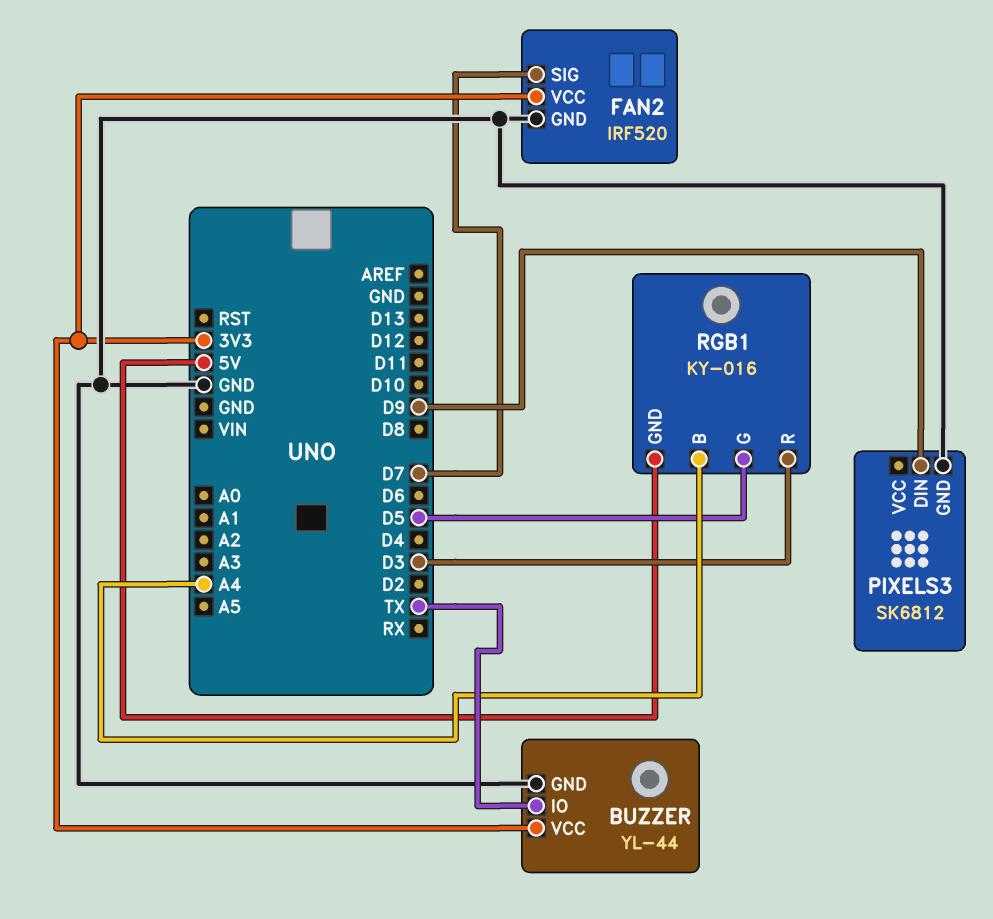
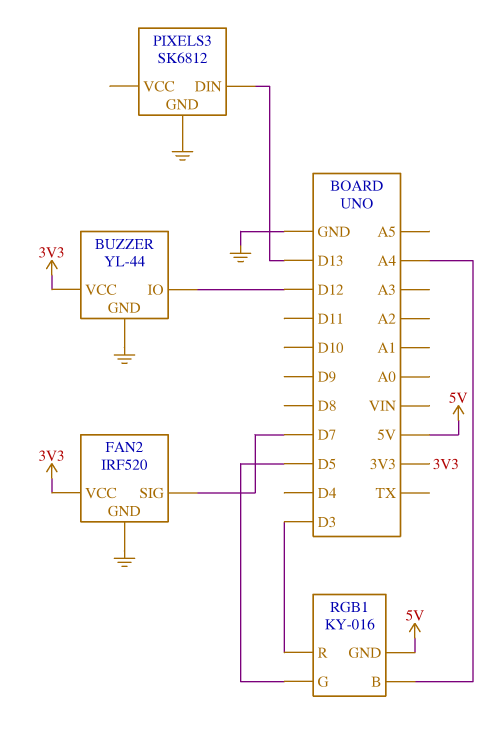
BUZZER pin IO: TX -> D12
PIXELS3 pin DIN: D9 -> D13

